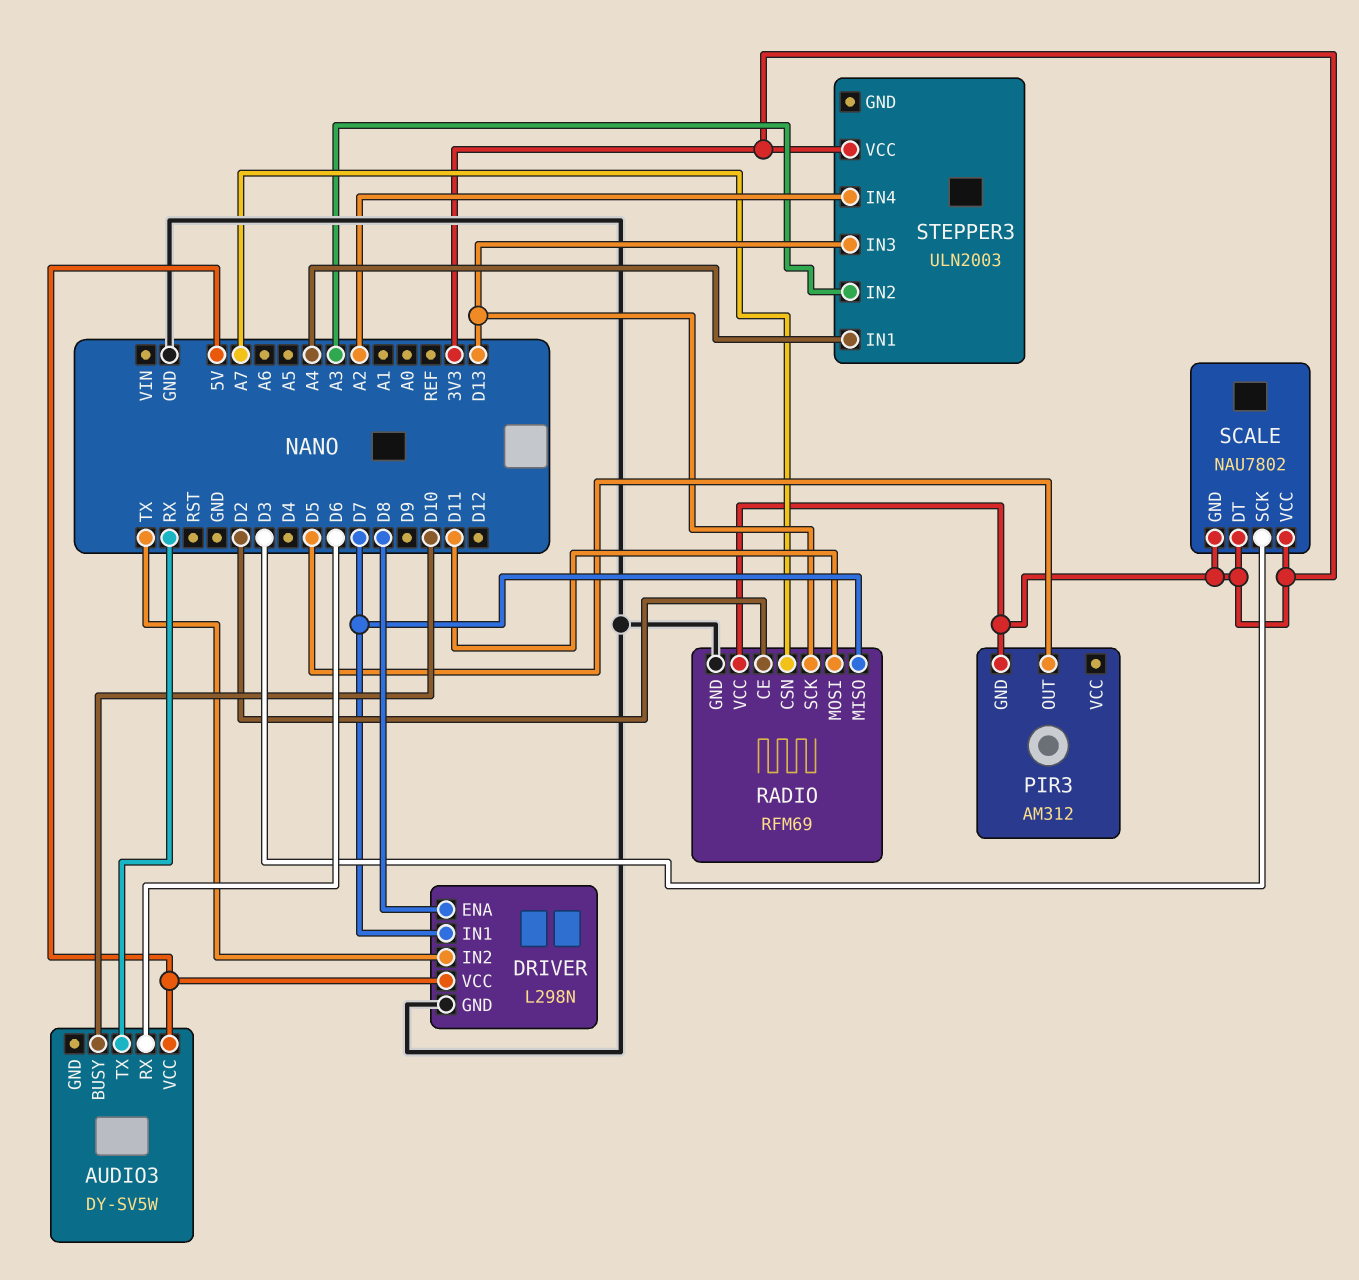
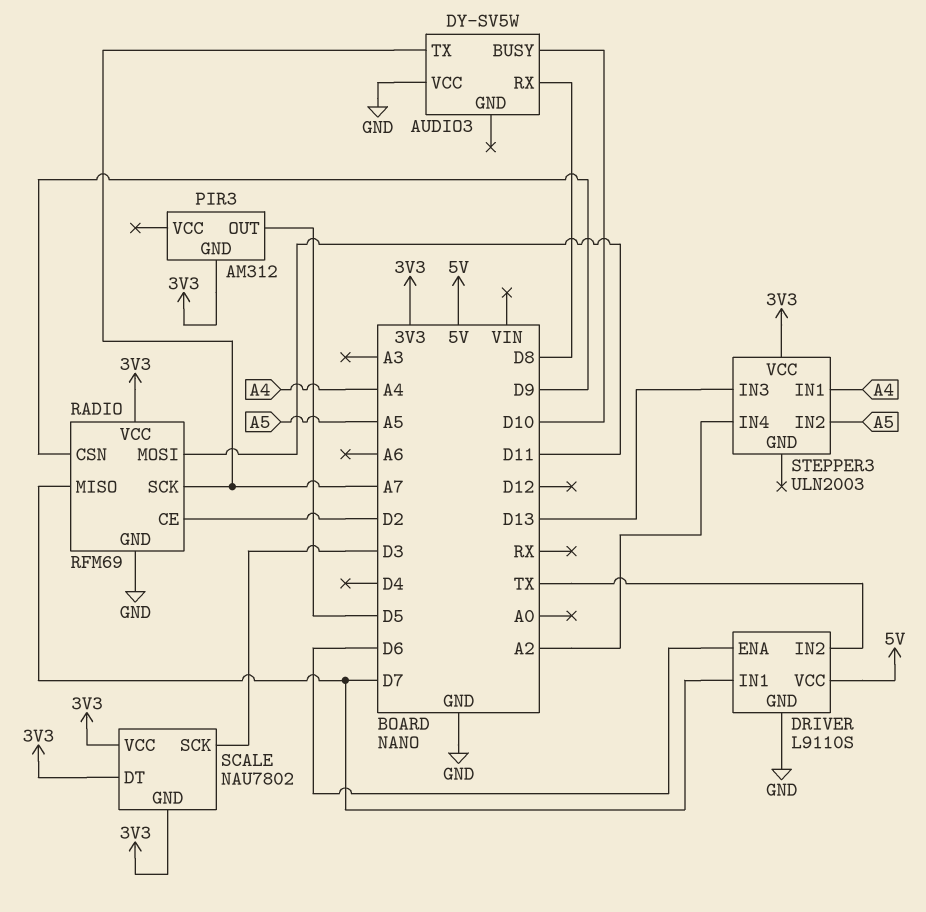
AUDIO3 pin RX: D6 -> D8
AUDIO3 pin TX: RX -> A7
AUDIO3 pin VCC: 5V -> GND
DRIVER: L298N -> L9110S
DRIVER pin ENA: D8 -> D6
RADIO pin CSN: A7 -> D9
RADIO pin SCK: D13 -> A7
STEPPER3 pin IN2: A3 -> A5

